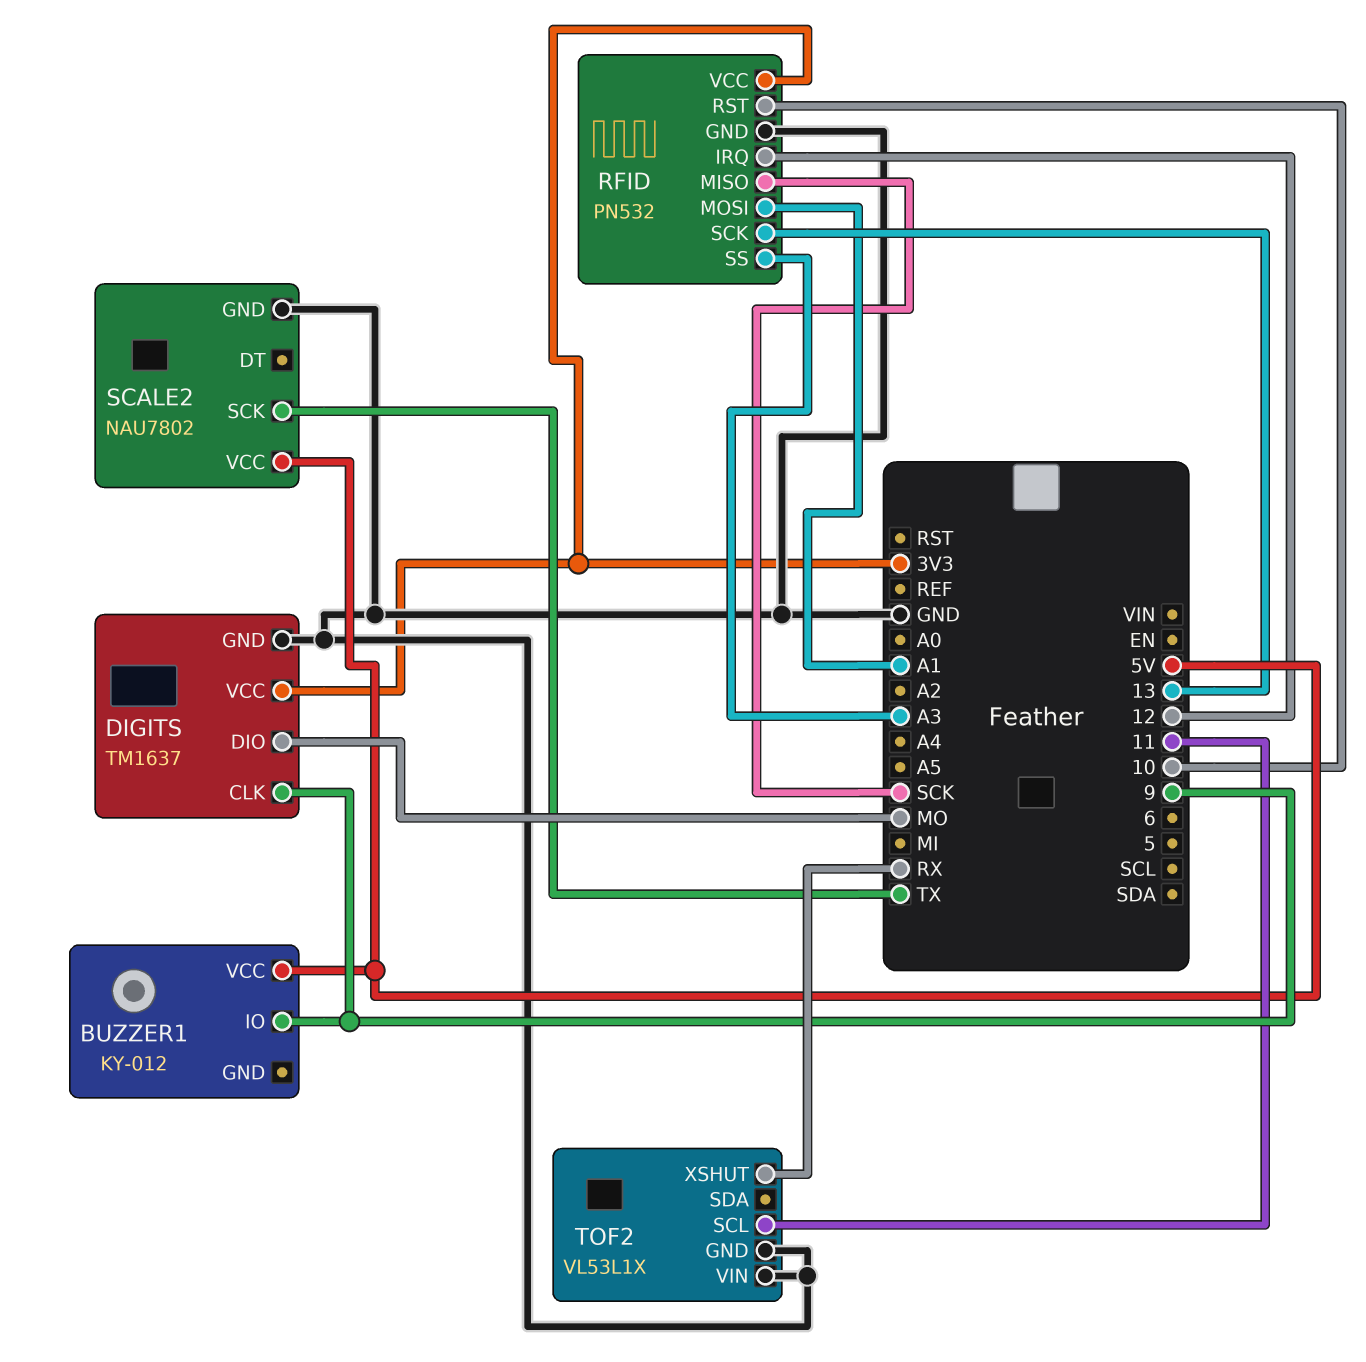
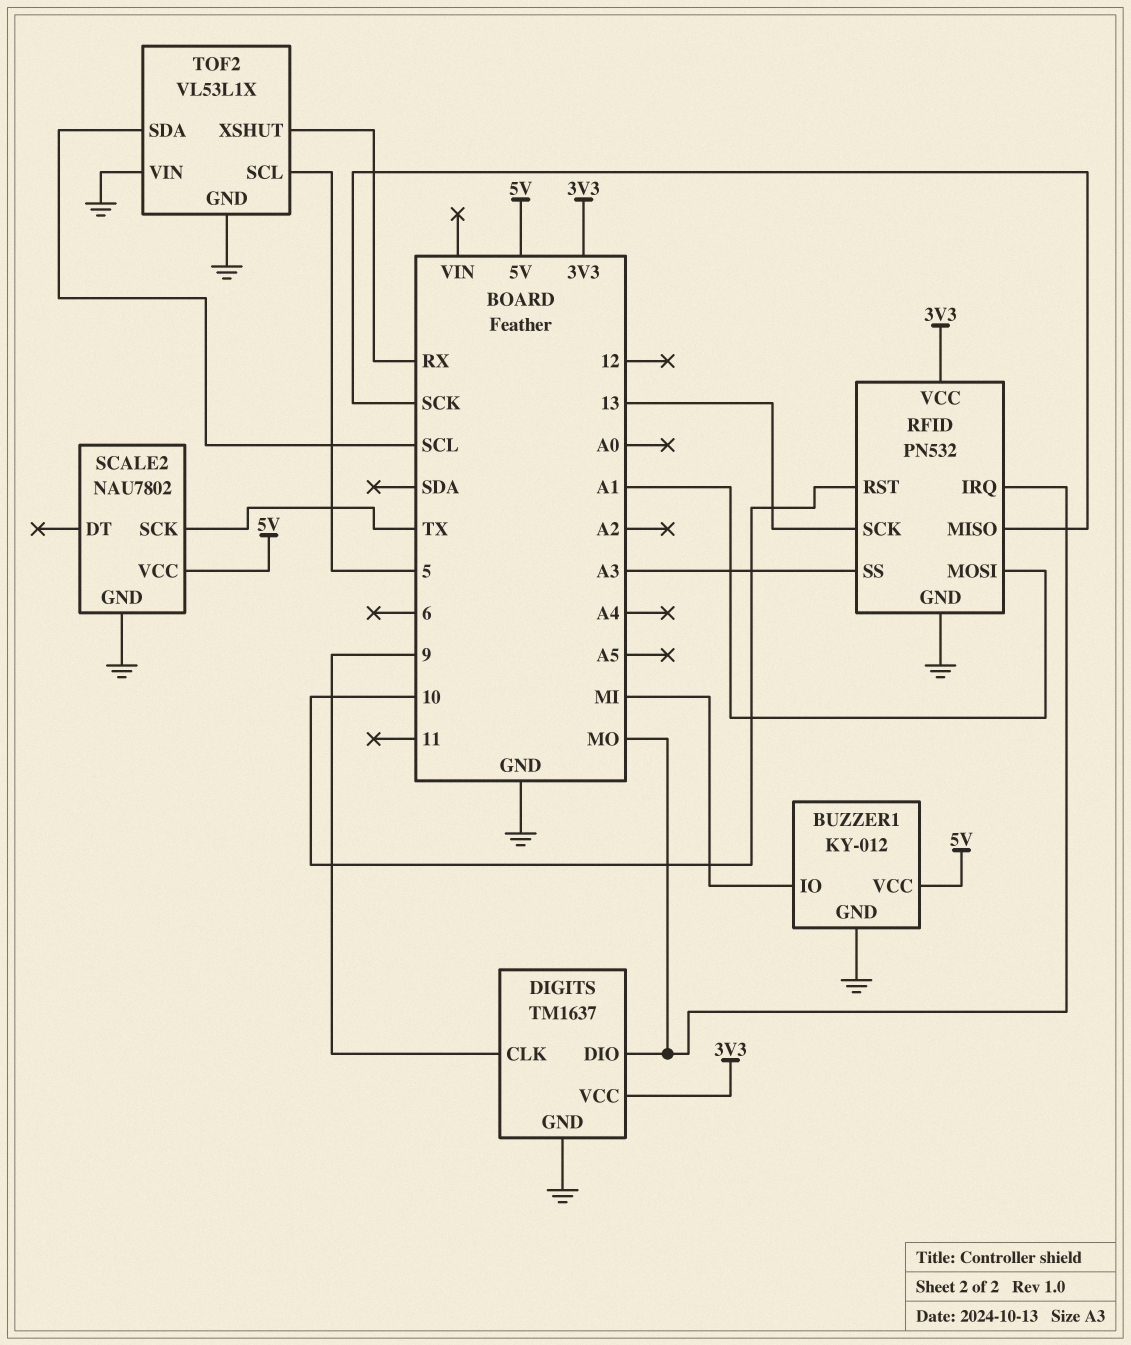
BUZZER1 pin GND: none -> GND
BUZZER1 pin IO: 9 -> MI
RFID pin IRQ: 12 -> MO
TOF2 pin SCL: 11 -> 5
TOF2 pin SDA: none -> SCL

